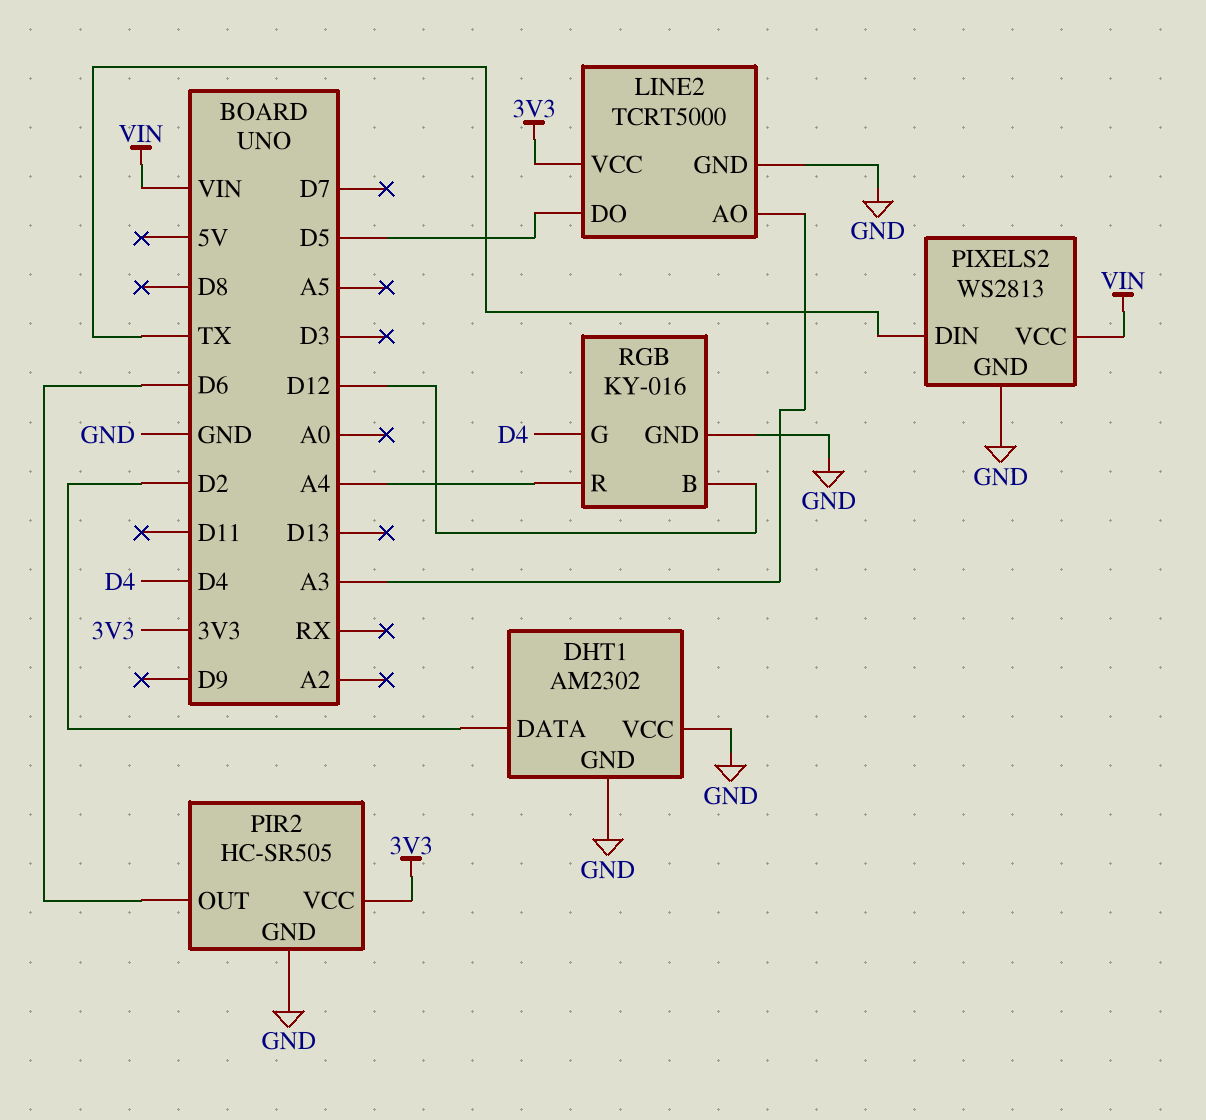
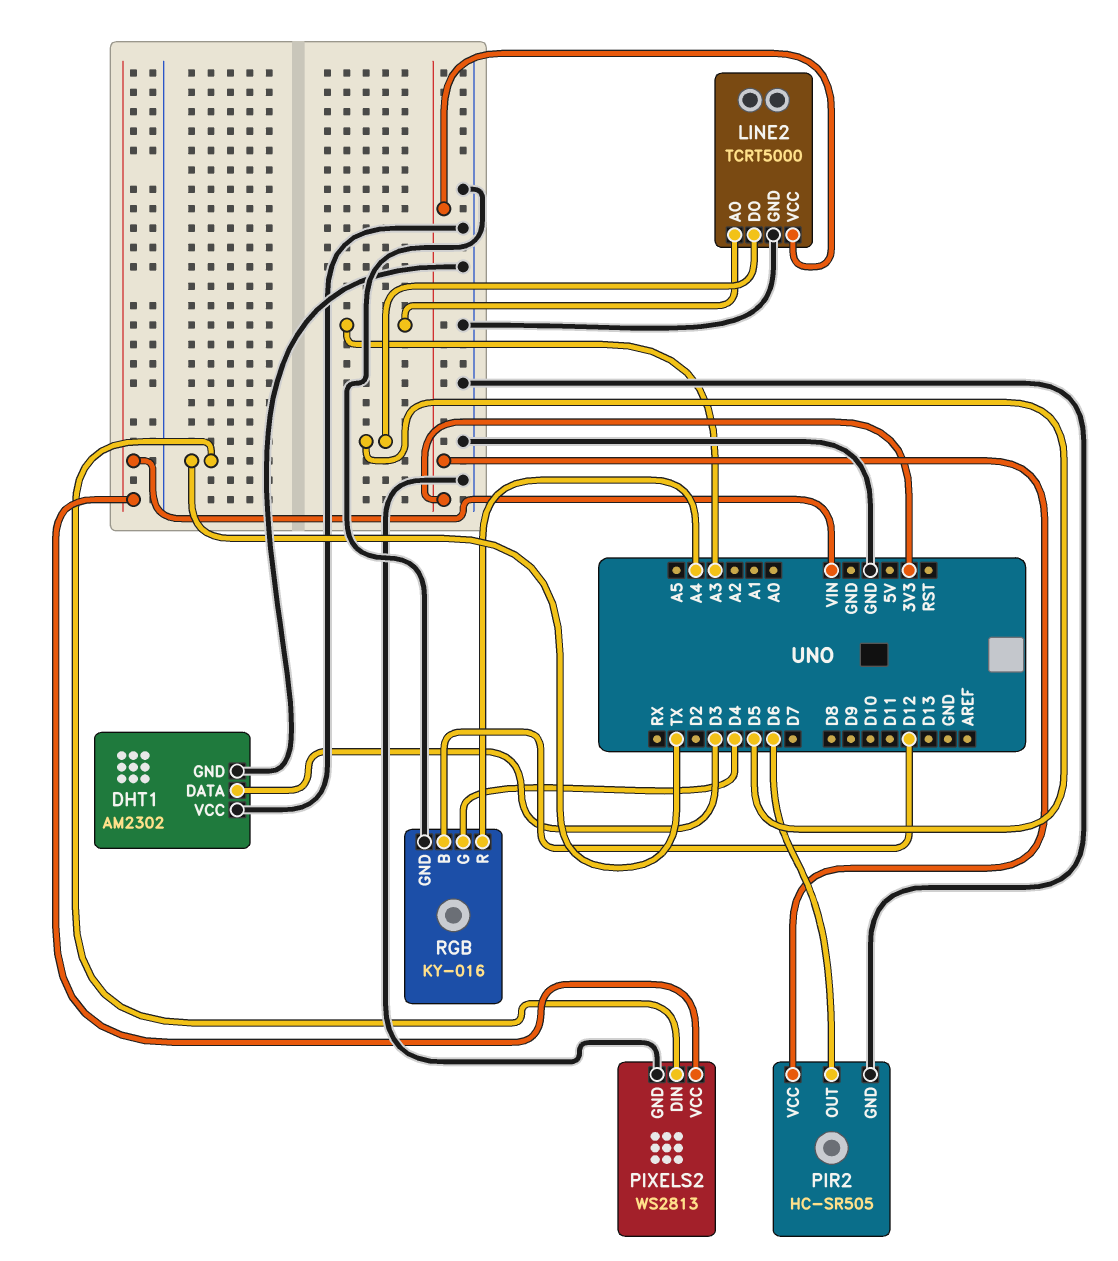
DHT1 pin DATA: D2 -> D3

